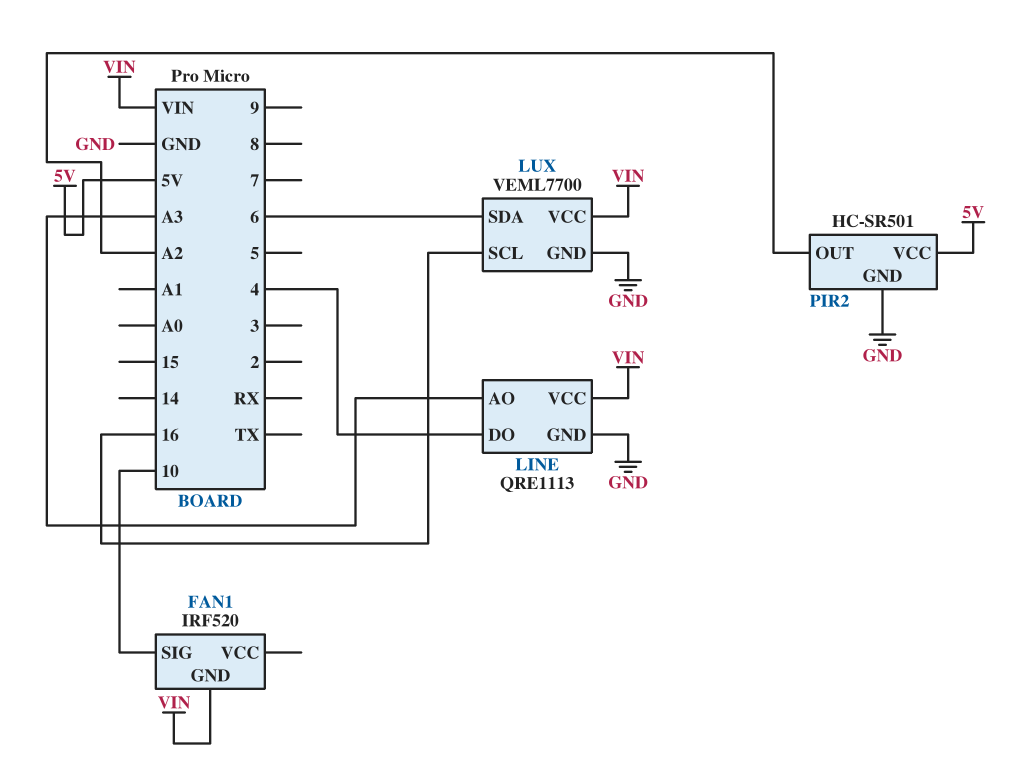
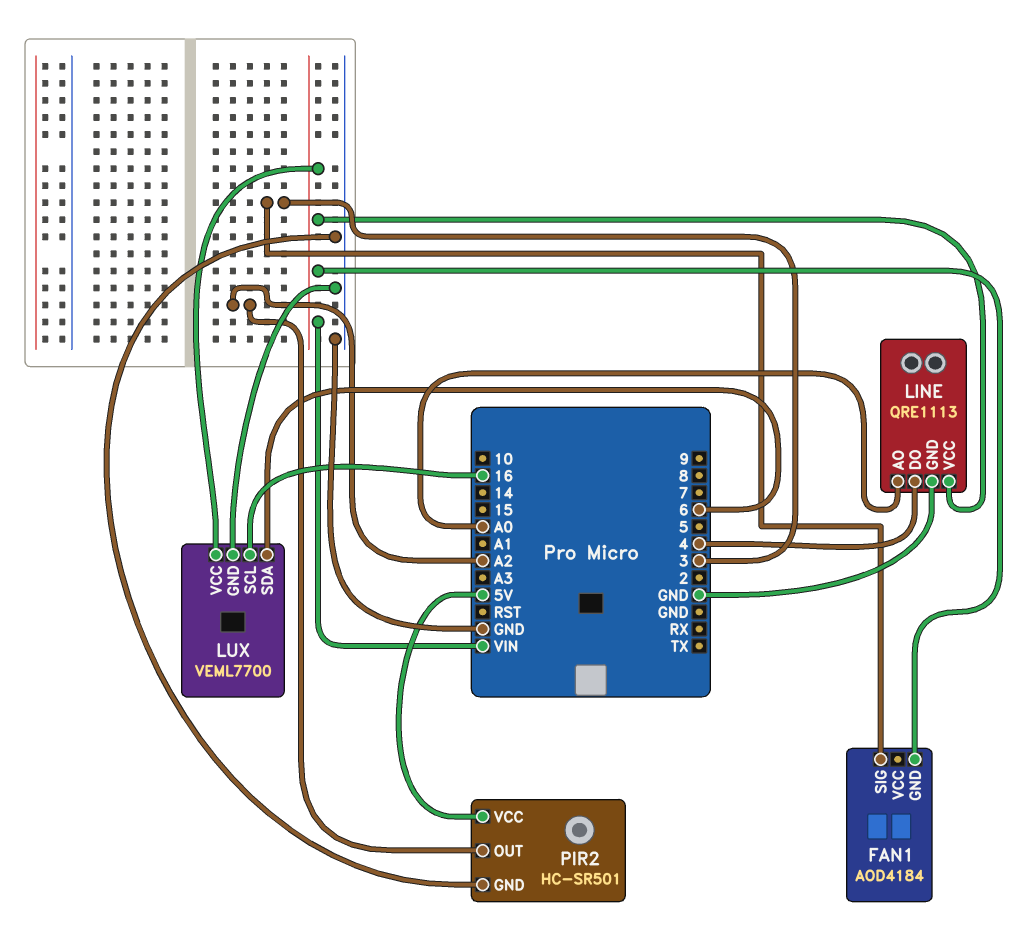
FAN1: IRF520 -> AOD4184
FAN1 pin SIG: 10 -> 3
LINE pin AO: A3 -> A0

